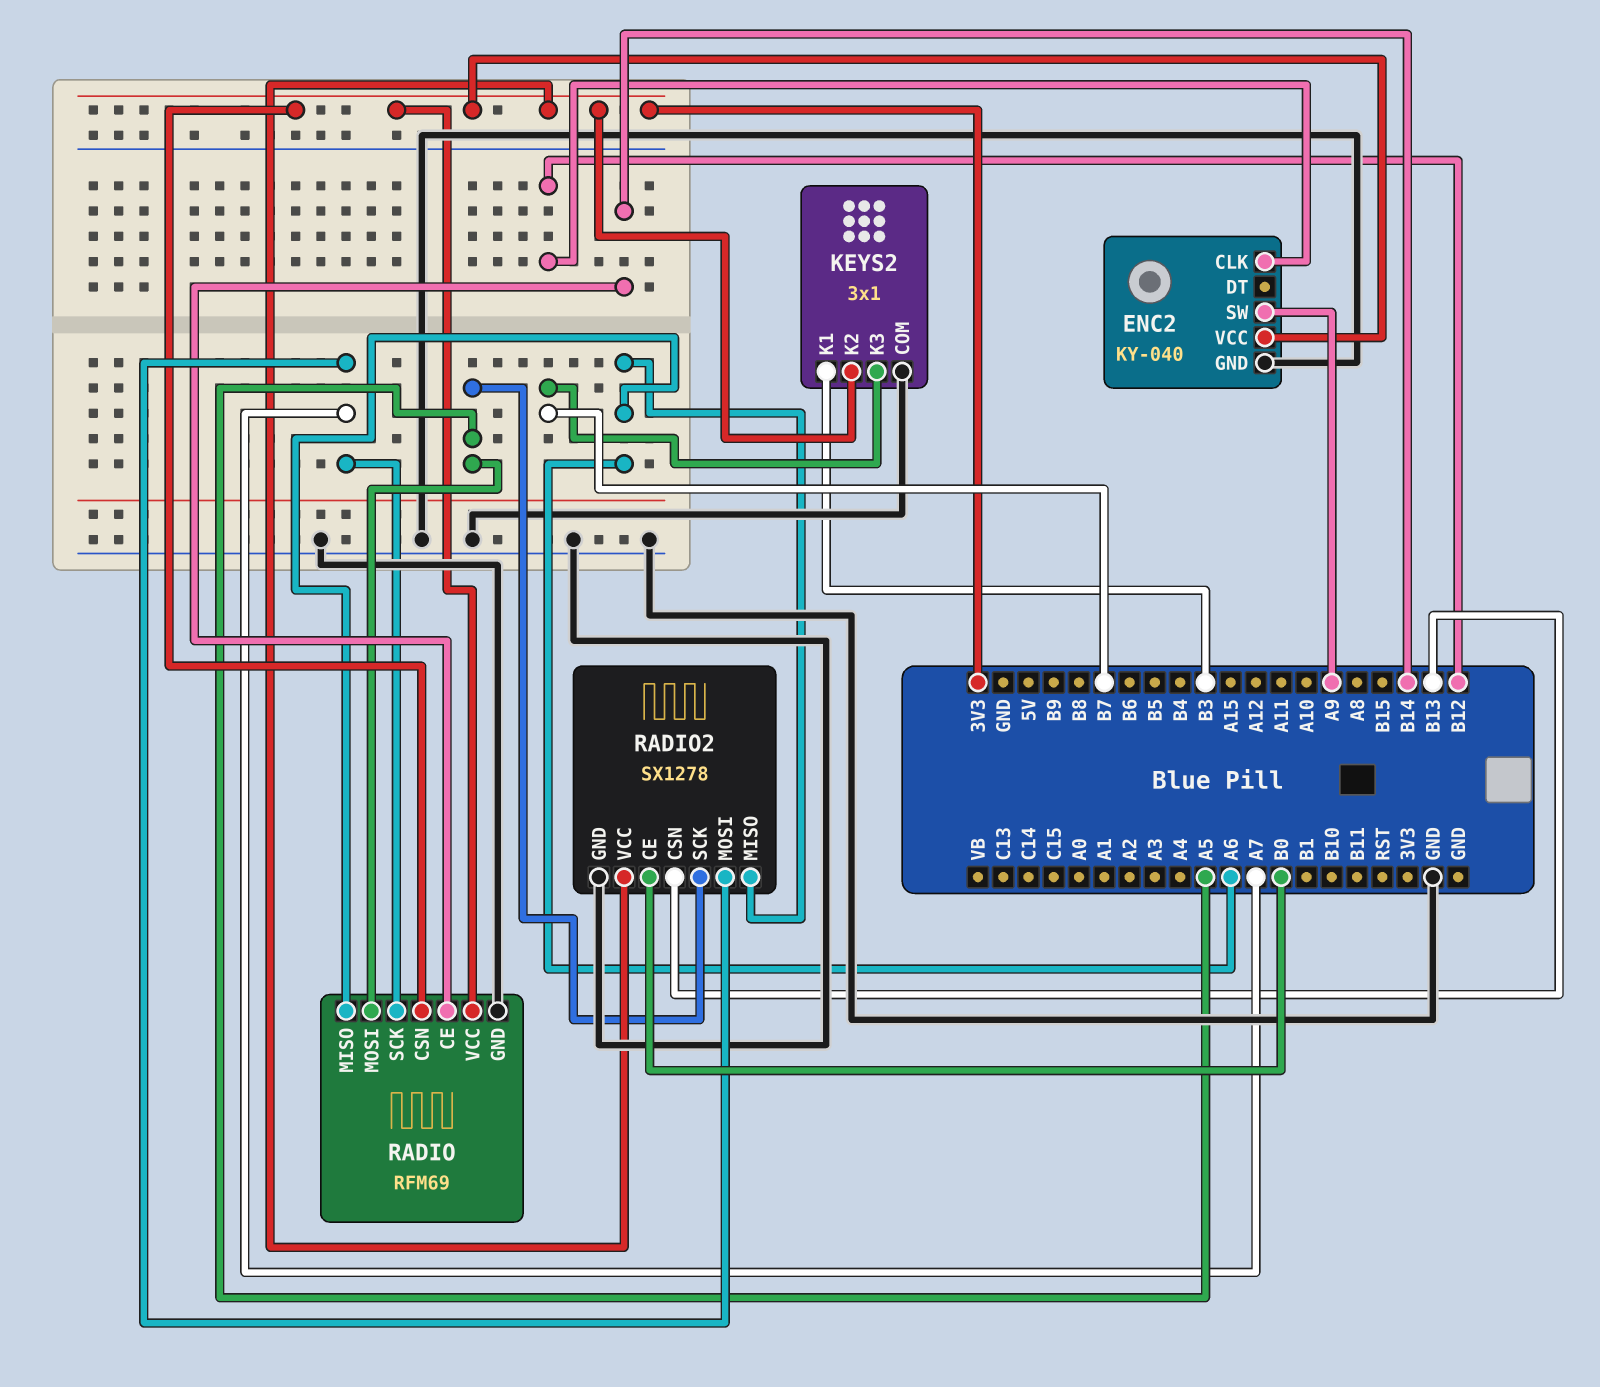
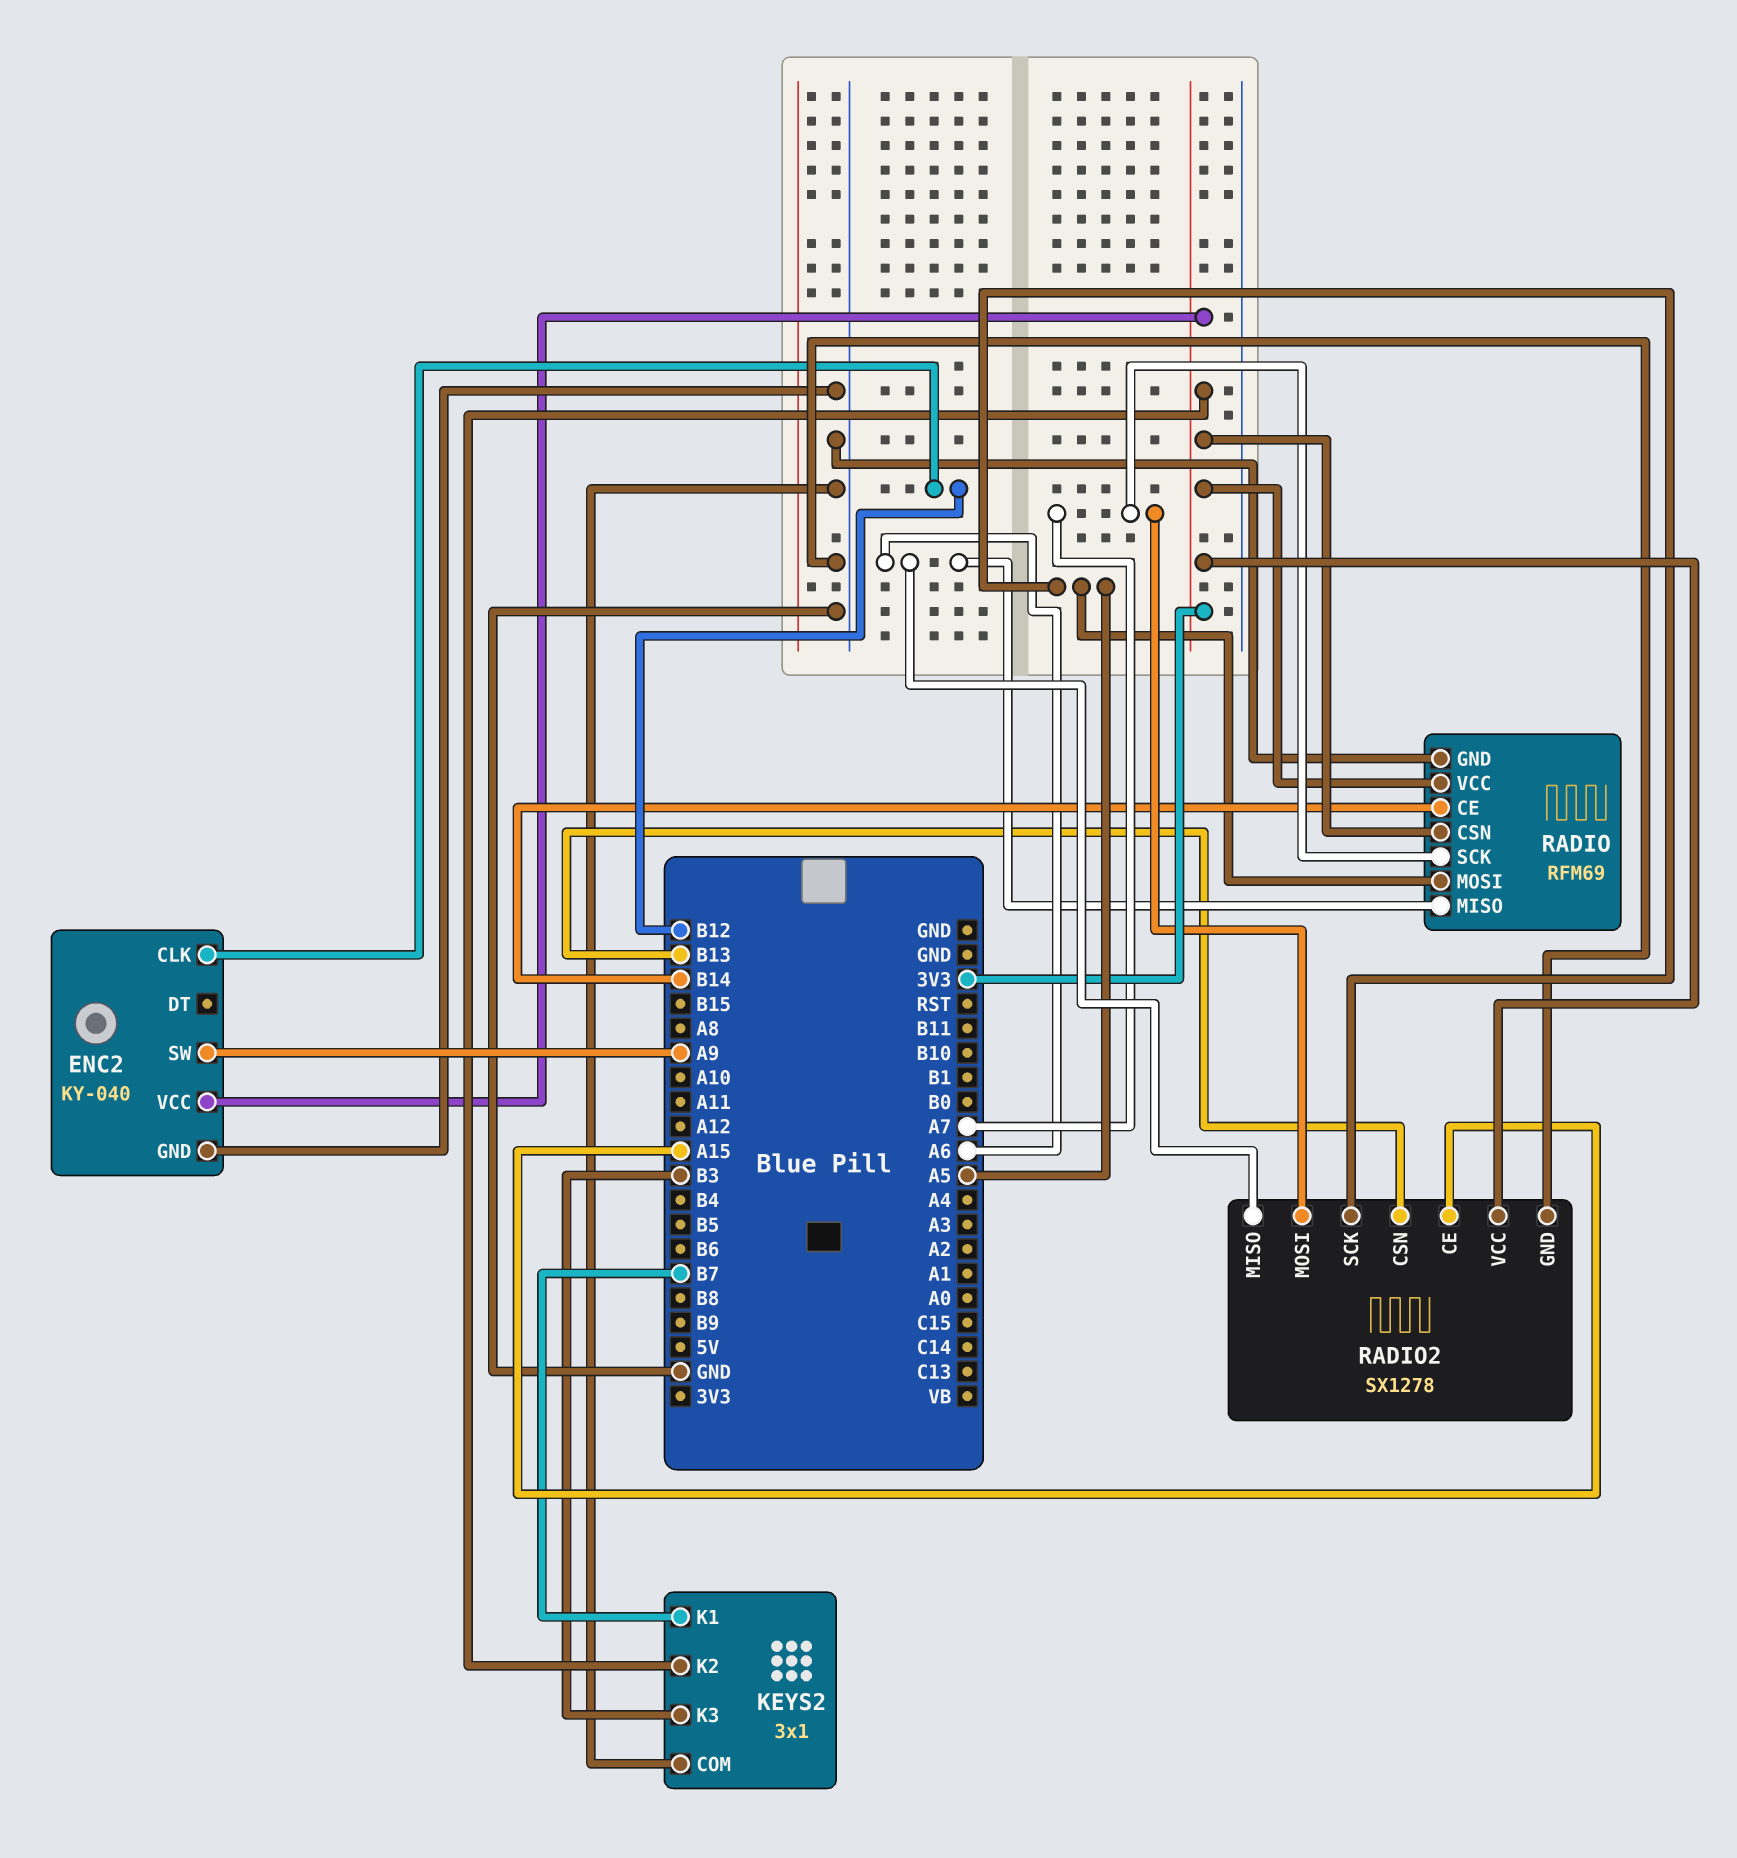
KEYS2 pin K1: B3 -> B7
KEYS2 pin K3: B7 -> B3
RADIO2 pin CE: B0 -> A15

